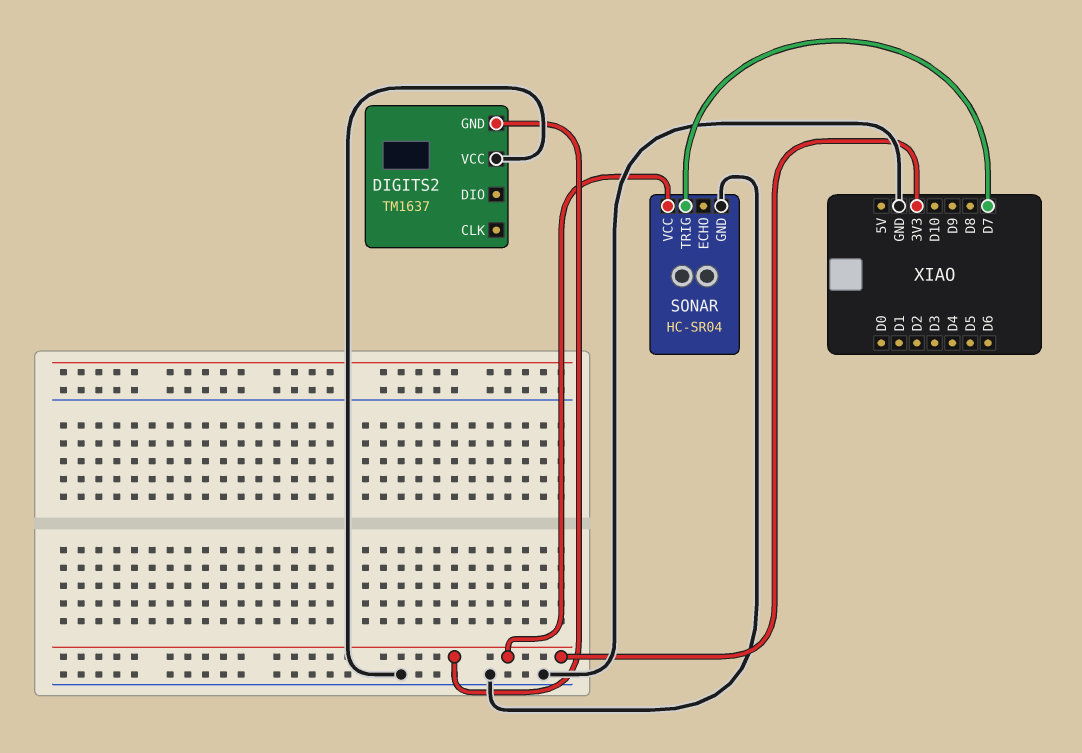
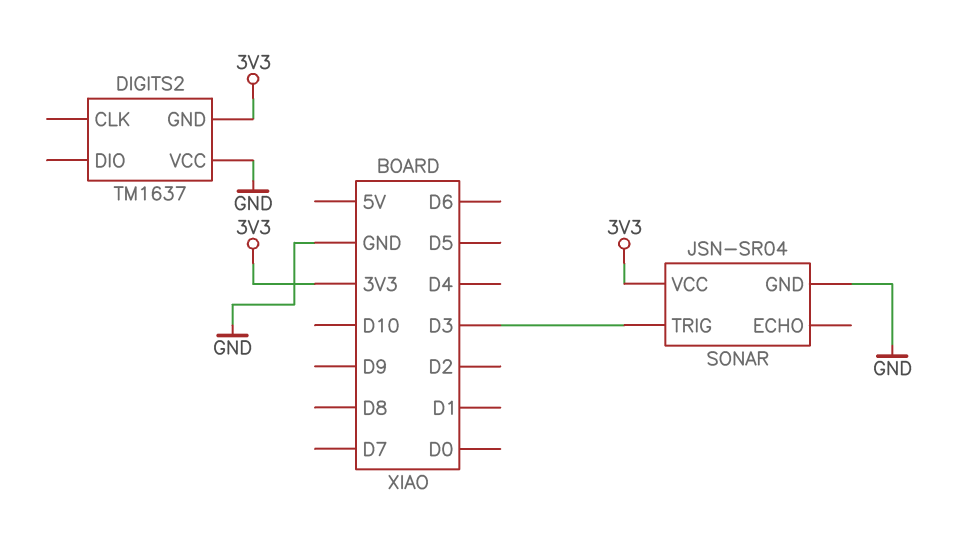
SONAR: HC-SR04 -> JSN-SR04
SONAR pin TRIG: D7 -> D3

